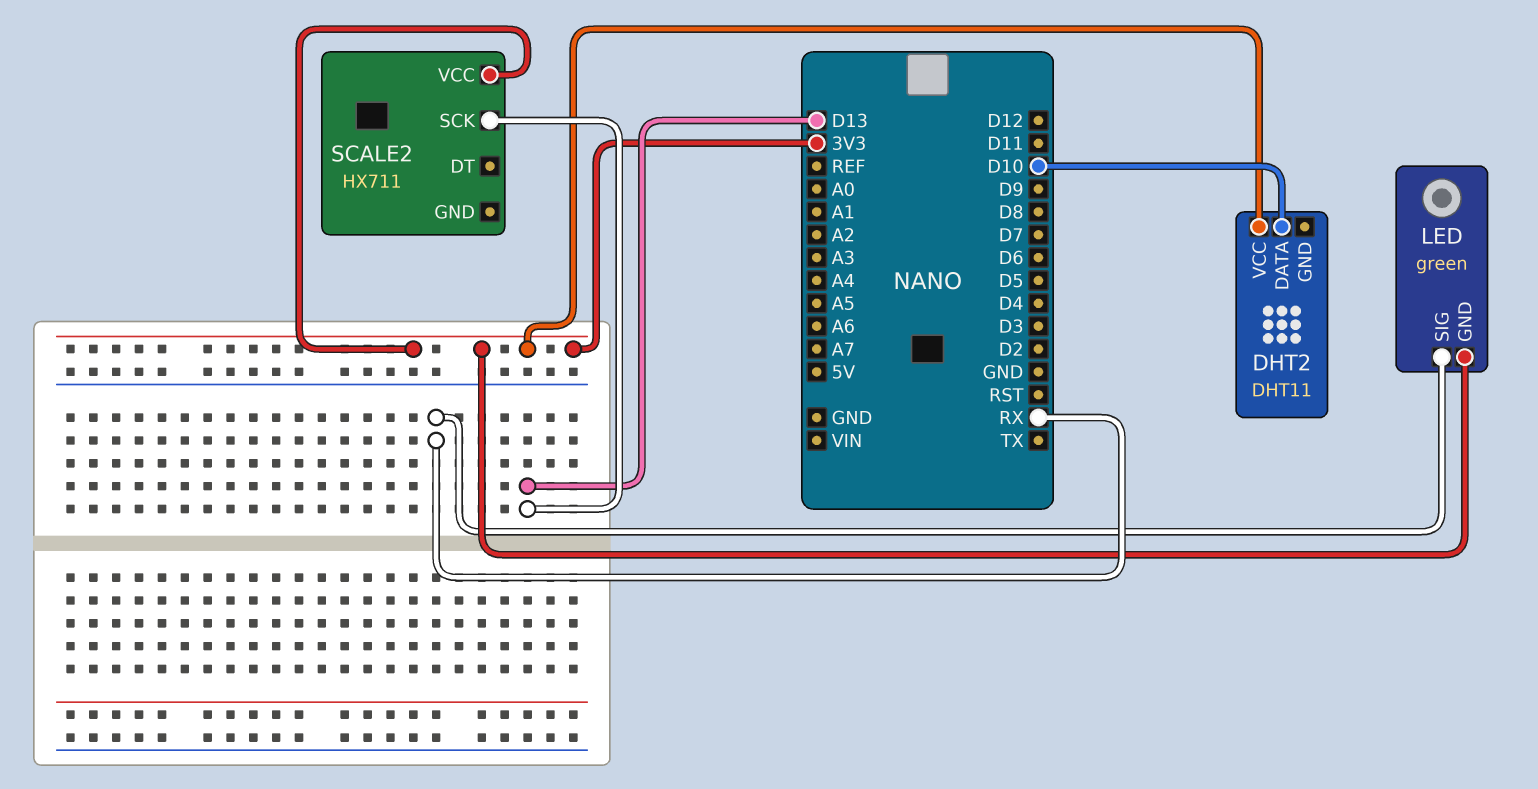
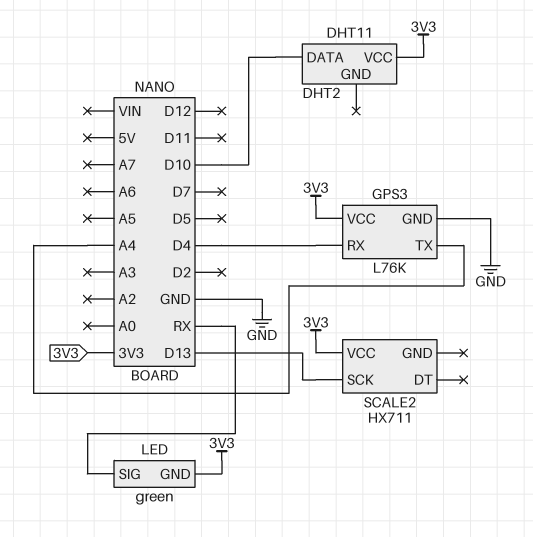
GPS3: none -> L76K
GPS3 pin GND: none -> GND
GPS3 pin RX: none -> D4
GPS3 pin TX: none -> A4
GPS3 pin VCC: none -> 3V3

